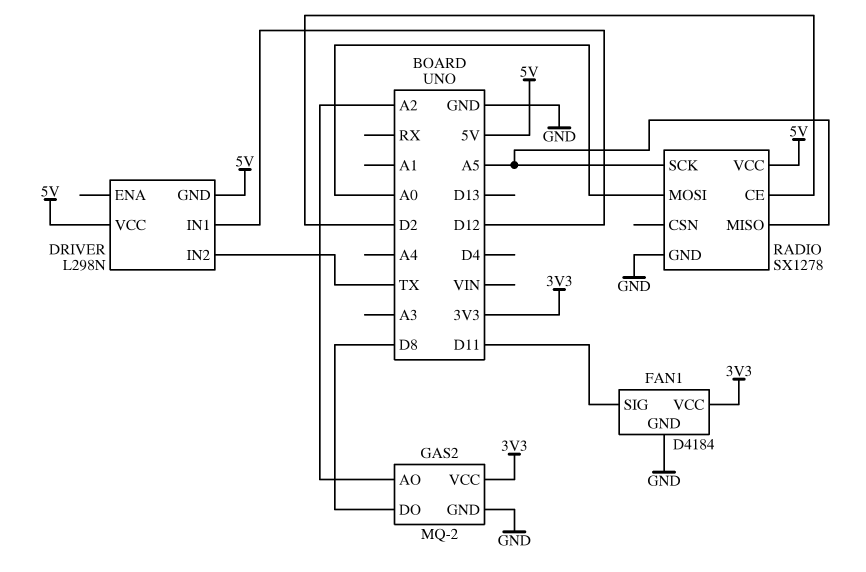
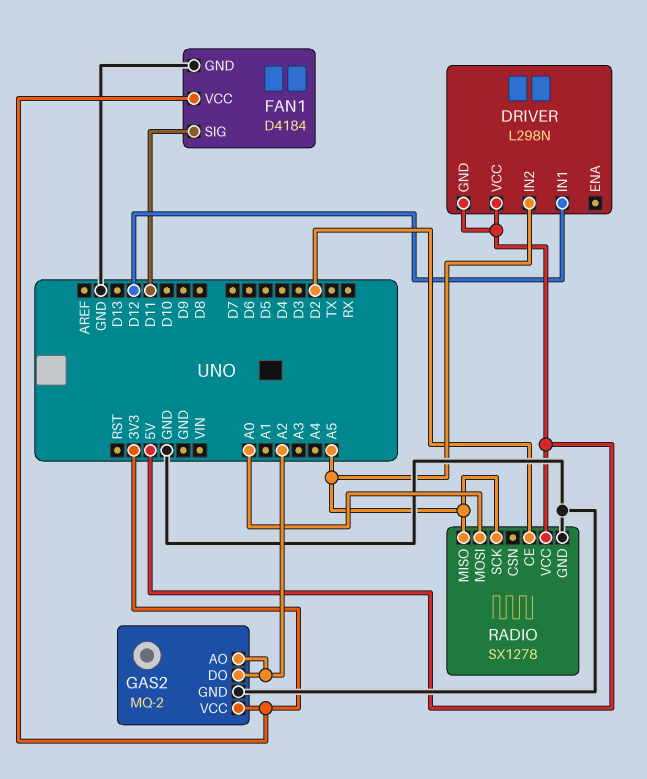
DRIVER pin IN2: TX -> A5
GAS2 pin DO: D8 -> A2

